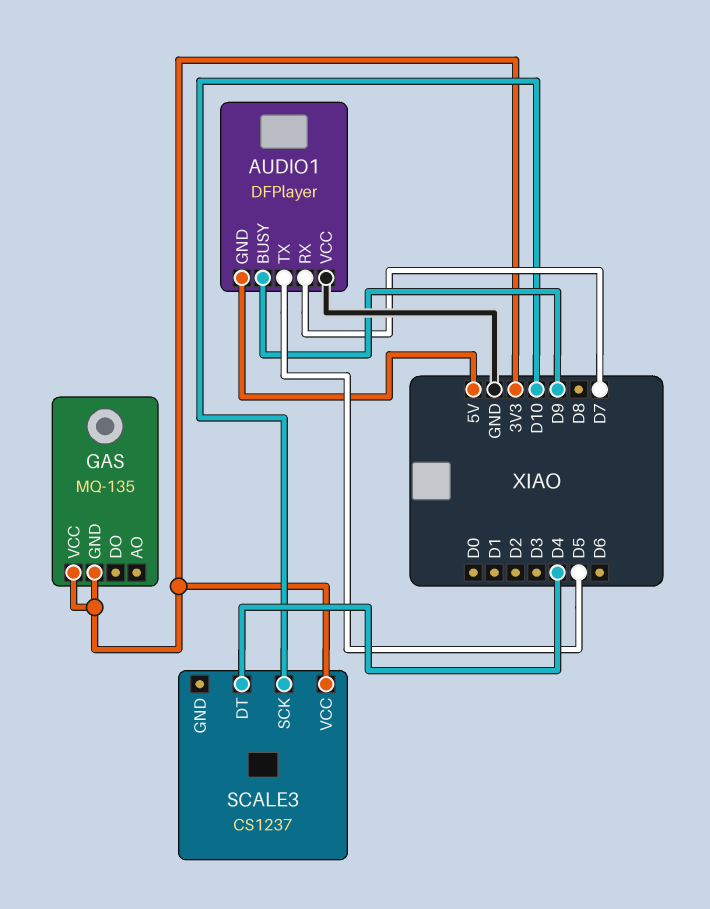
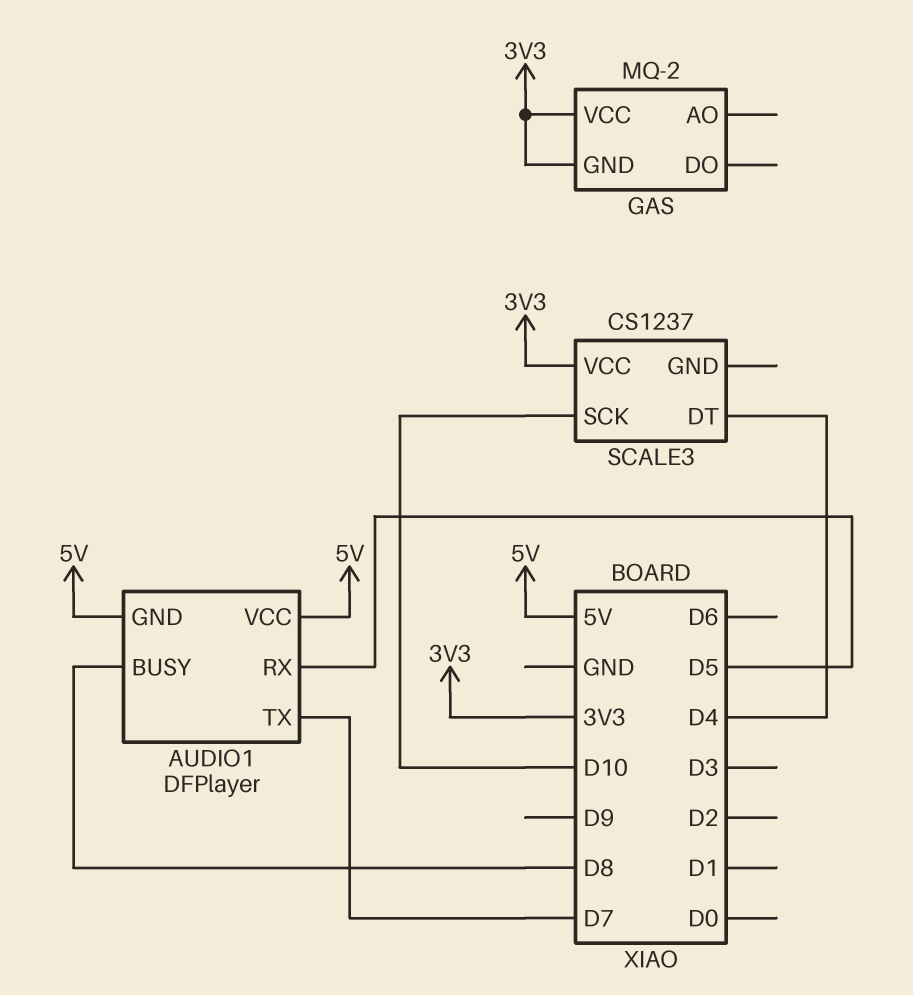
AUDIO1 pin BUSY: D9 -> D8
AUDIO1 pin RX: D7 -> D5
AUDIO1 pin TX: D5 -> D7
AUDIO1 pin VCC: GND -> 5V
GAS: MQ-135 -> MQ-2

